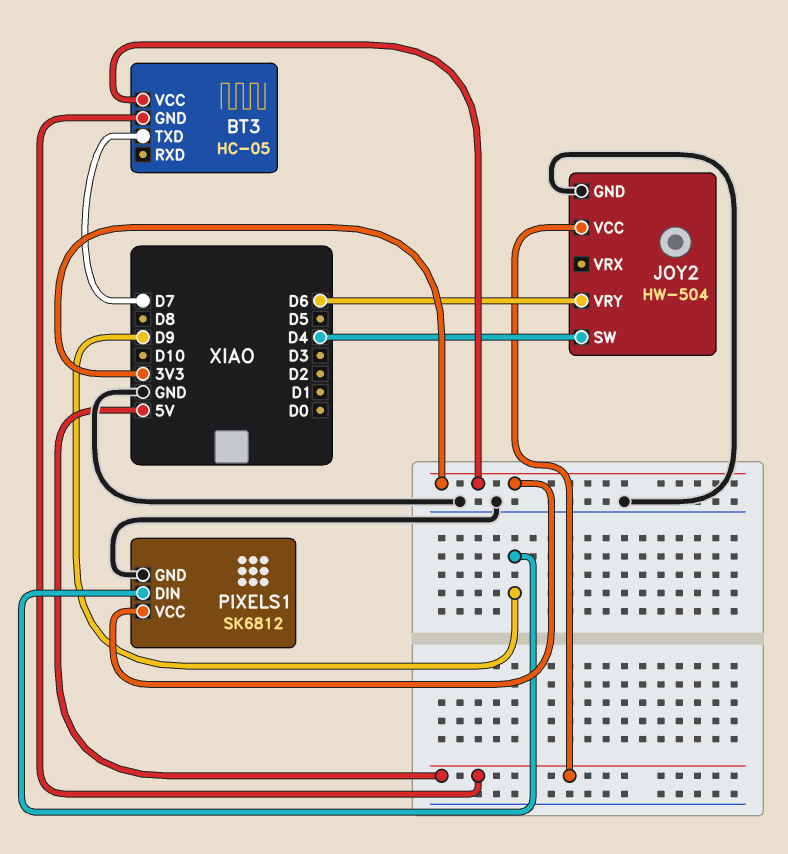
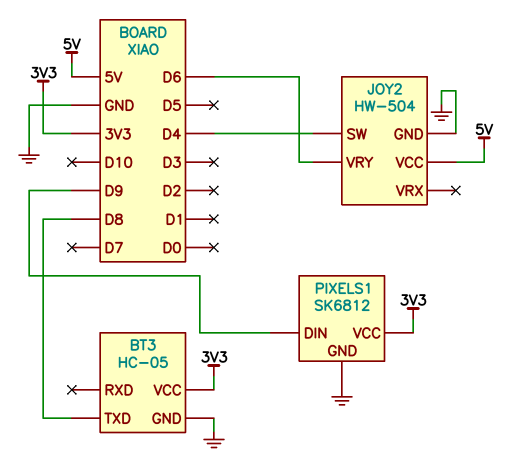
BT3 pin GND: 5V -> GND
BT3 pin TXD: D7 -> D8

